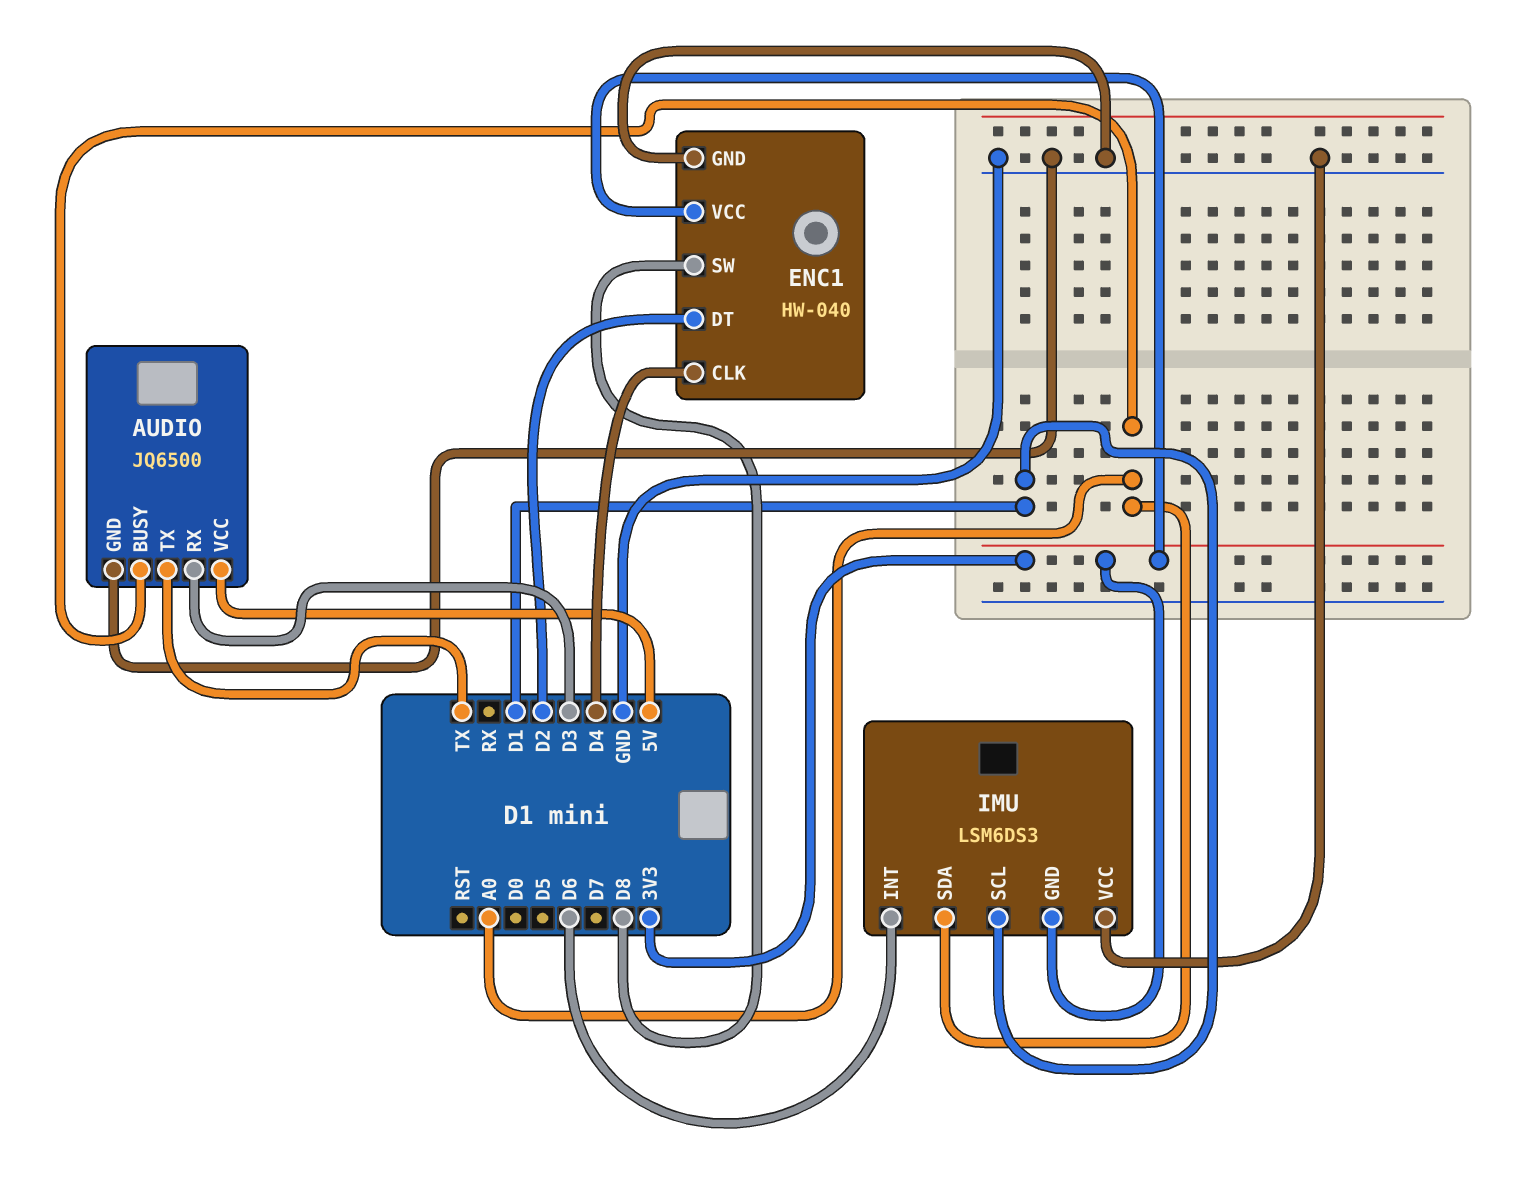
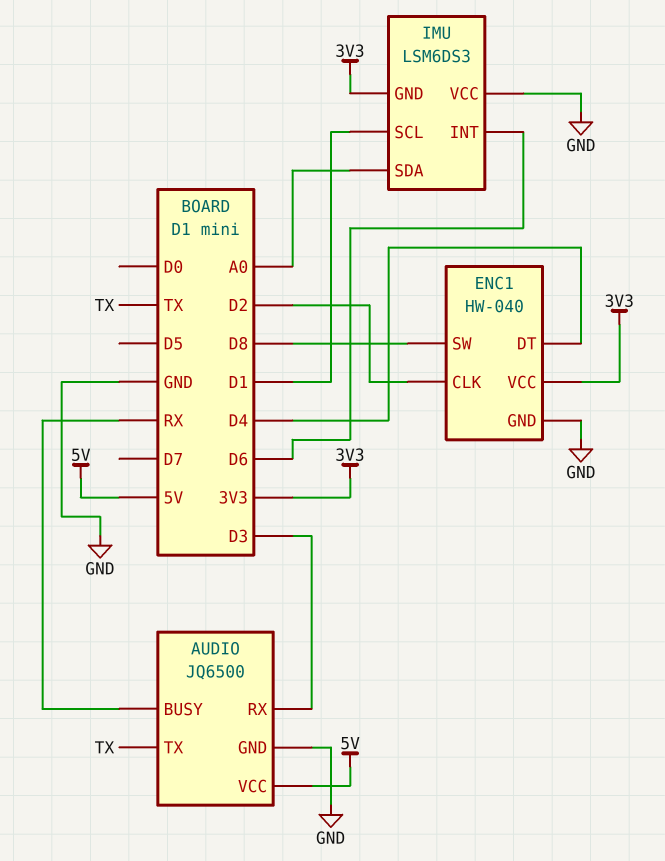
AUDIO pin BUSY: A0 -> RX
ENC1 pin CLK: D4 -> D2
ENC1 pin DT: D2 -> D4

